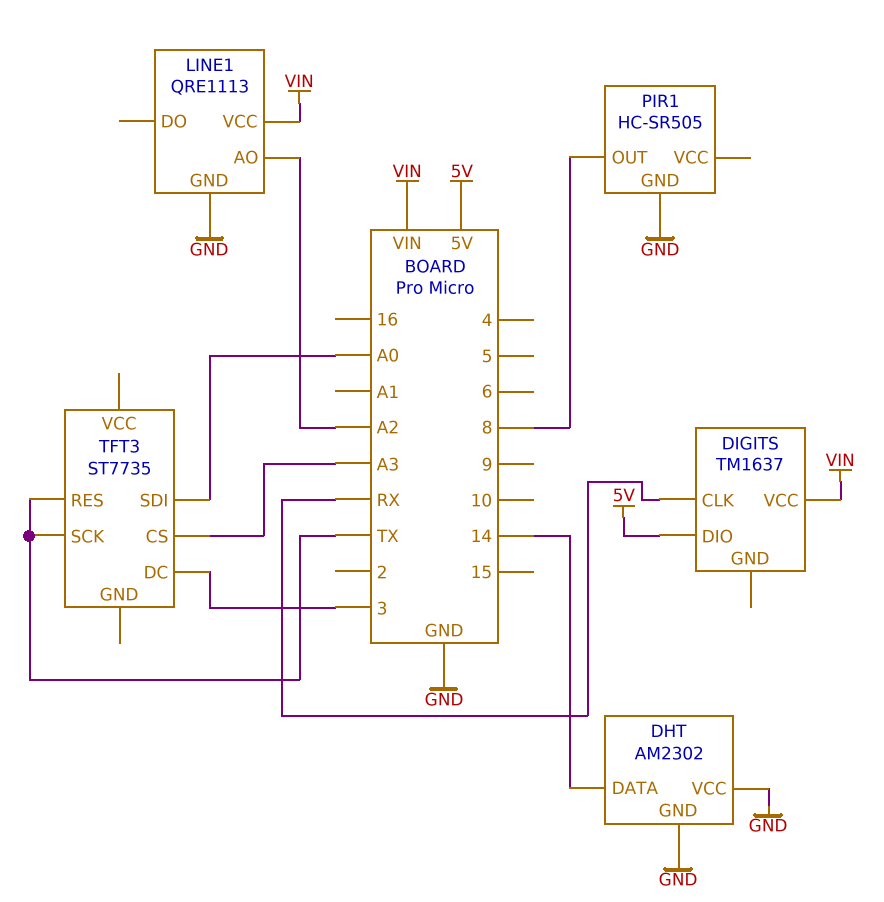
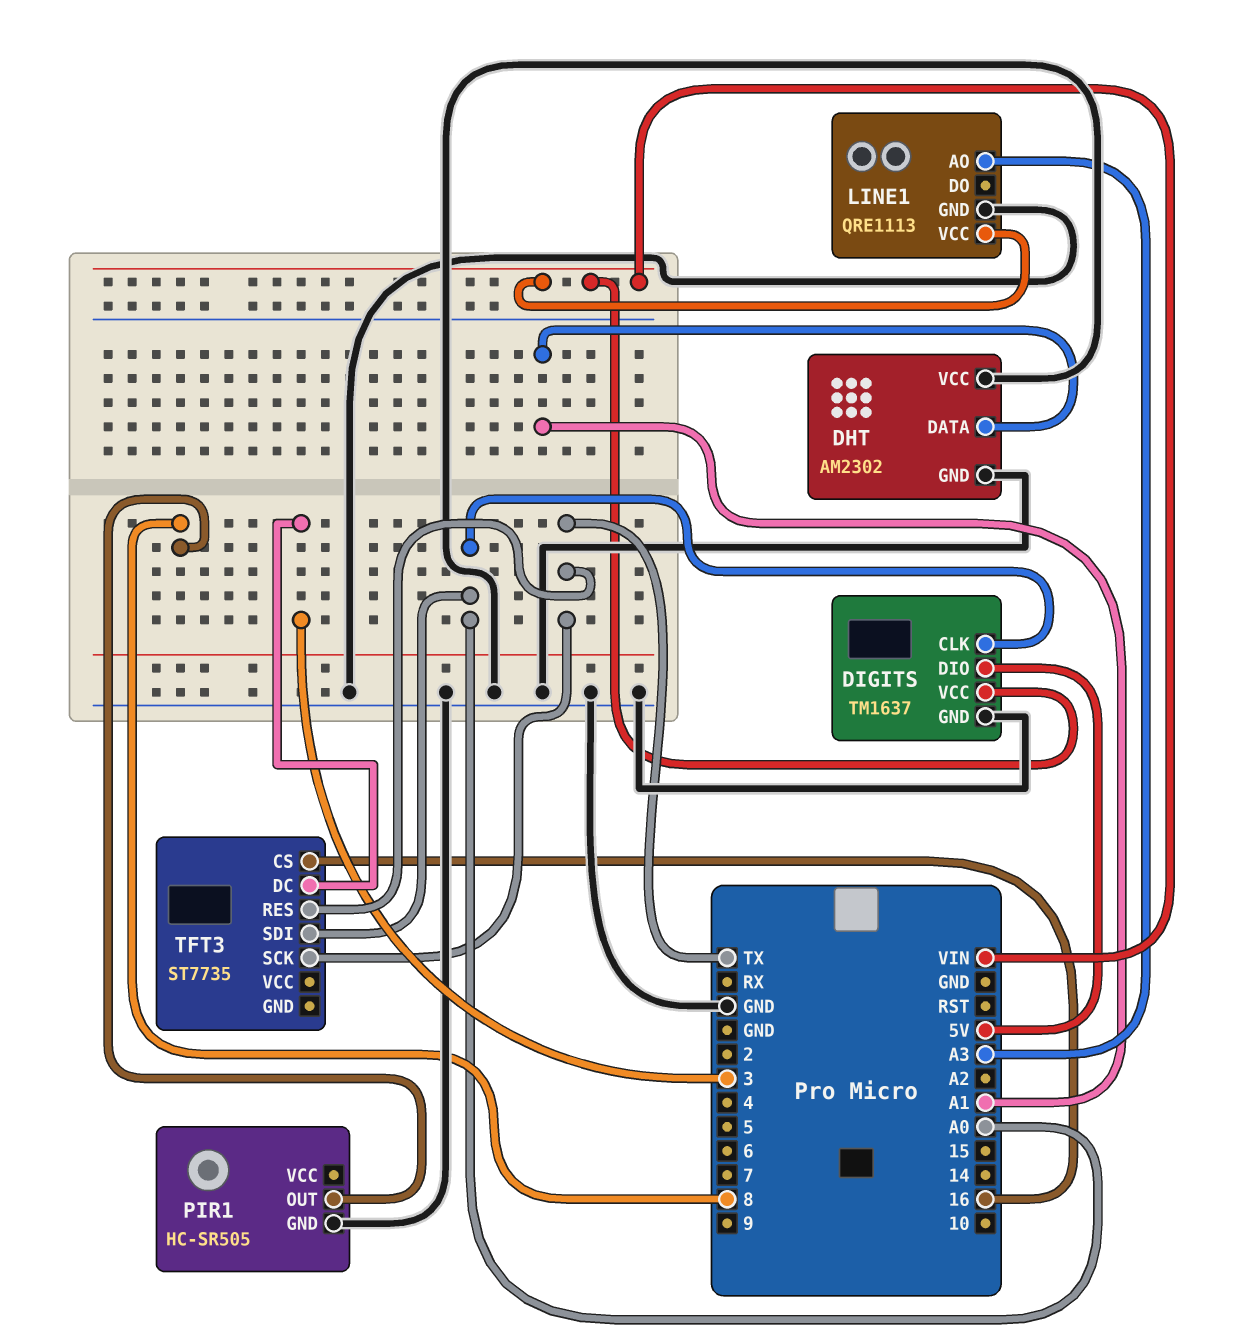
DHT pin DATA: 14 -> A1
DIGITS pin CLK: RX -> A0
DIGITS pin GND: none -> GND
LINE1 pin AO: A2 -> A3
TFT3 pin CS: A3 -> 16

